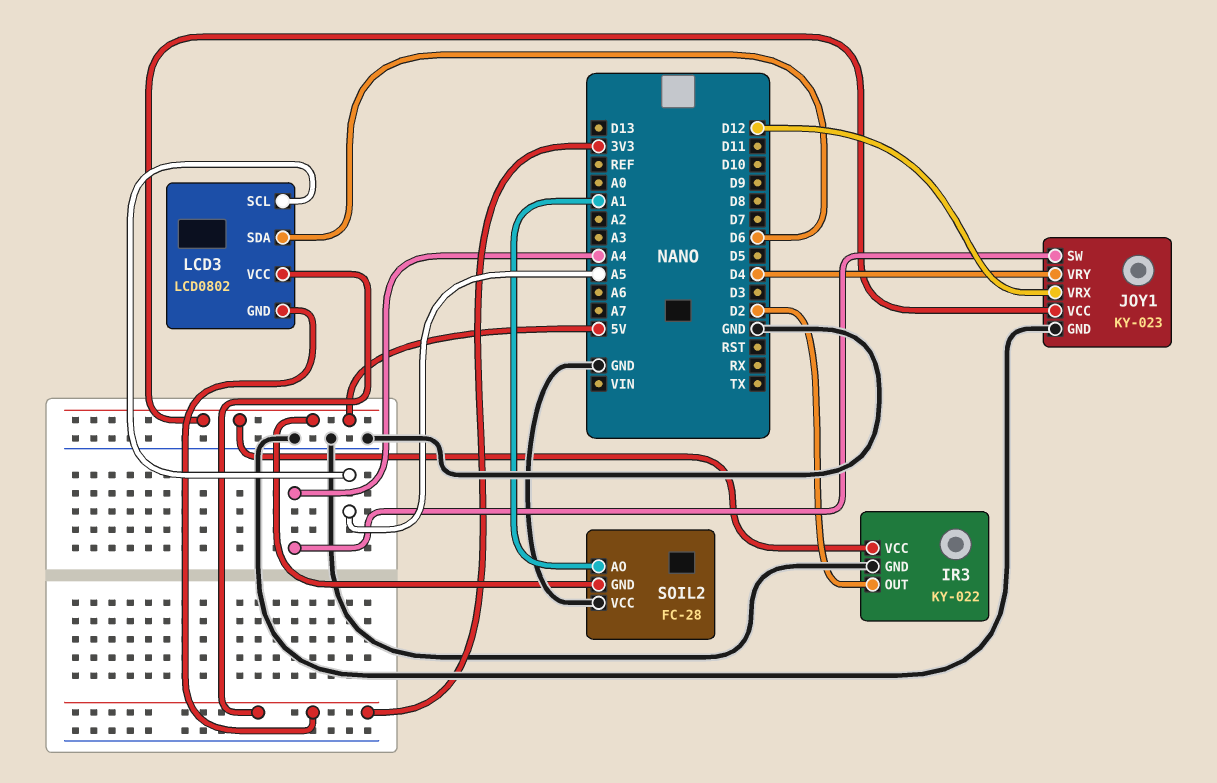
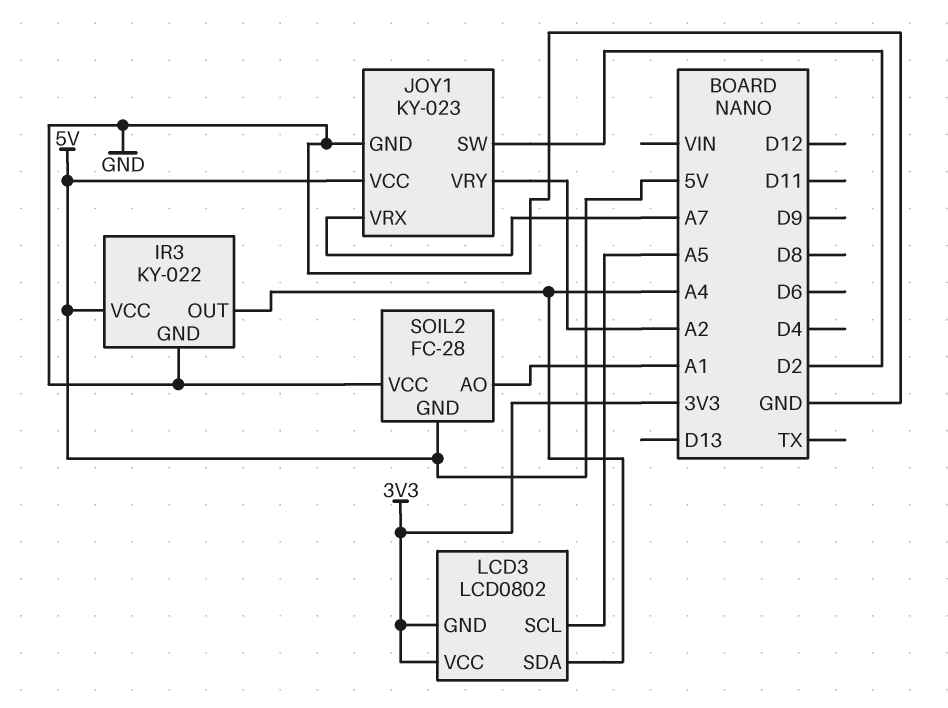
IR3 pin OUT: D2 -> A4
JOY1 pin SW: A4 -> D2
JOY1 pin VRX: D12 -> A7
JOY1 pin VRY: D4 -> A2
LCD3 pin SDA: D6 -> A4

